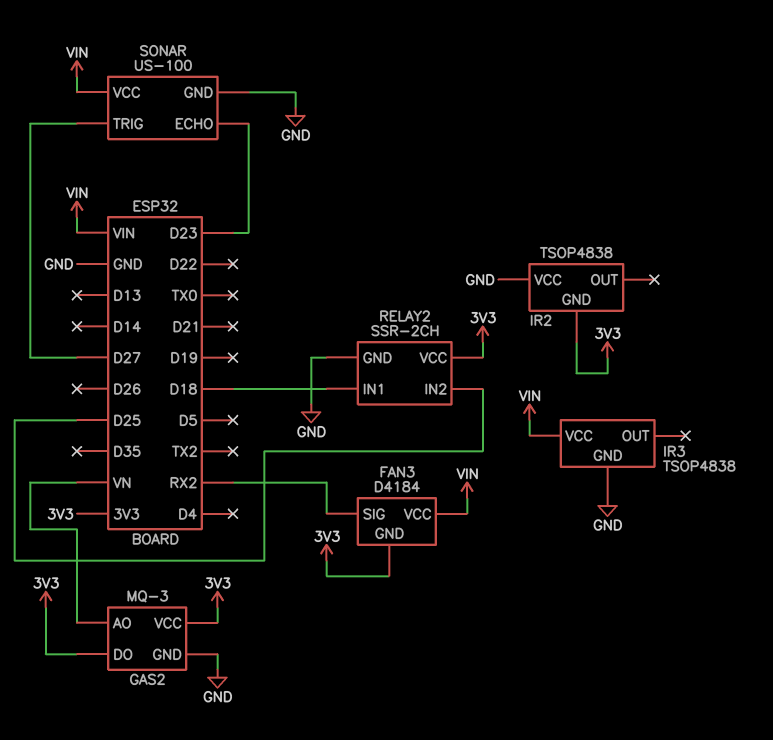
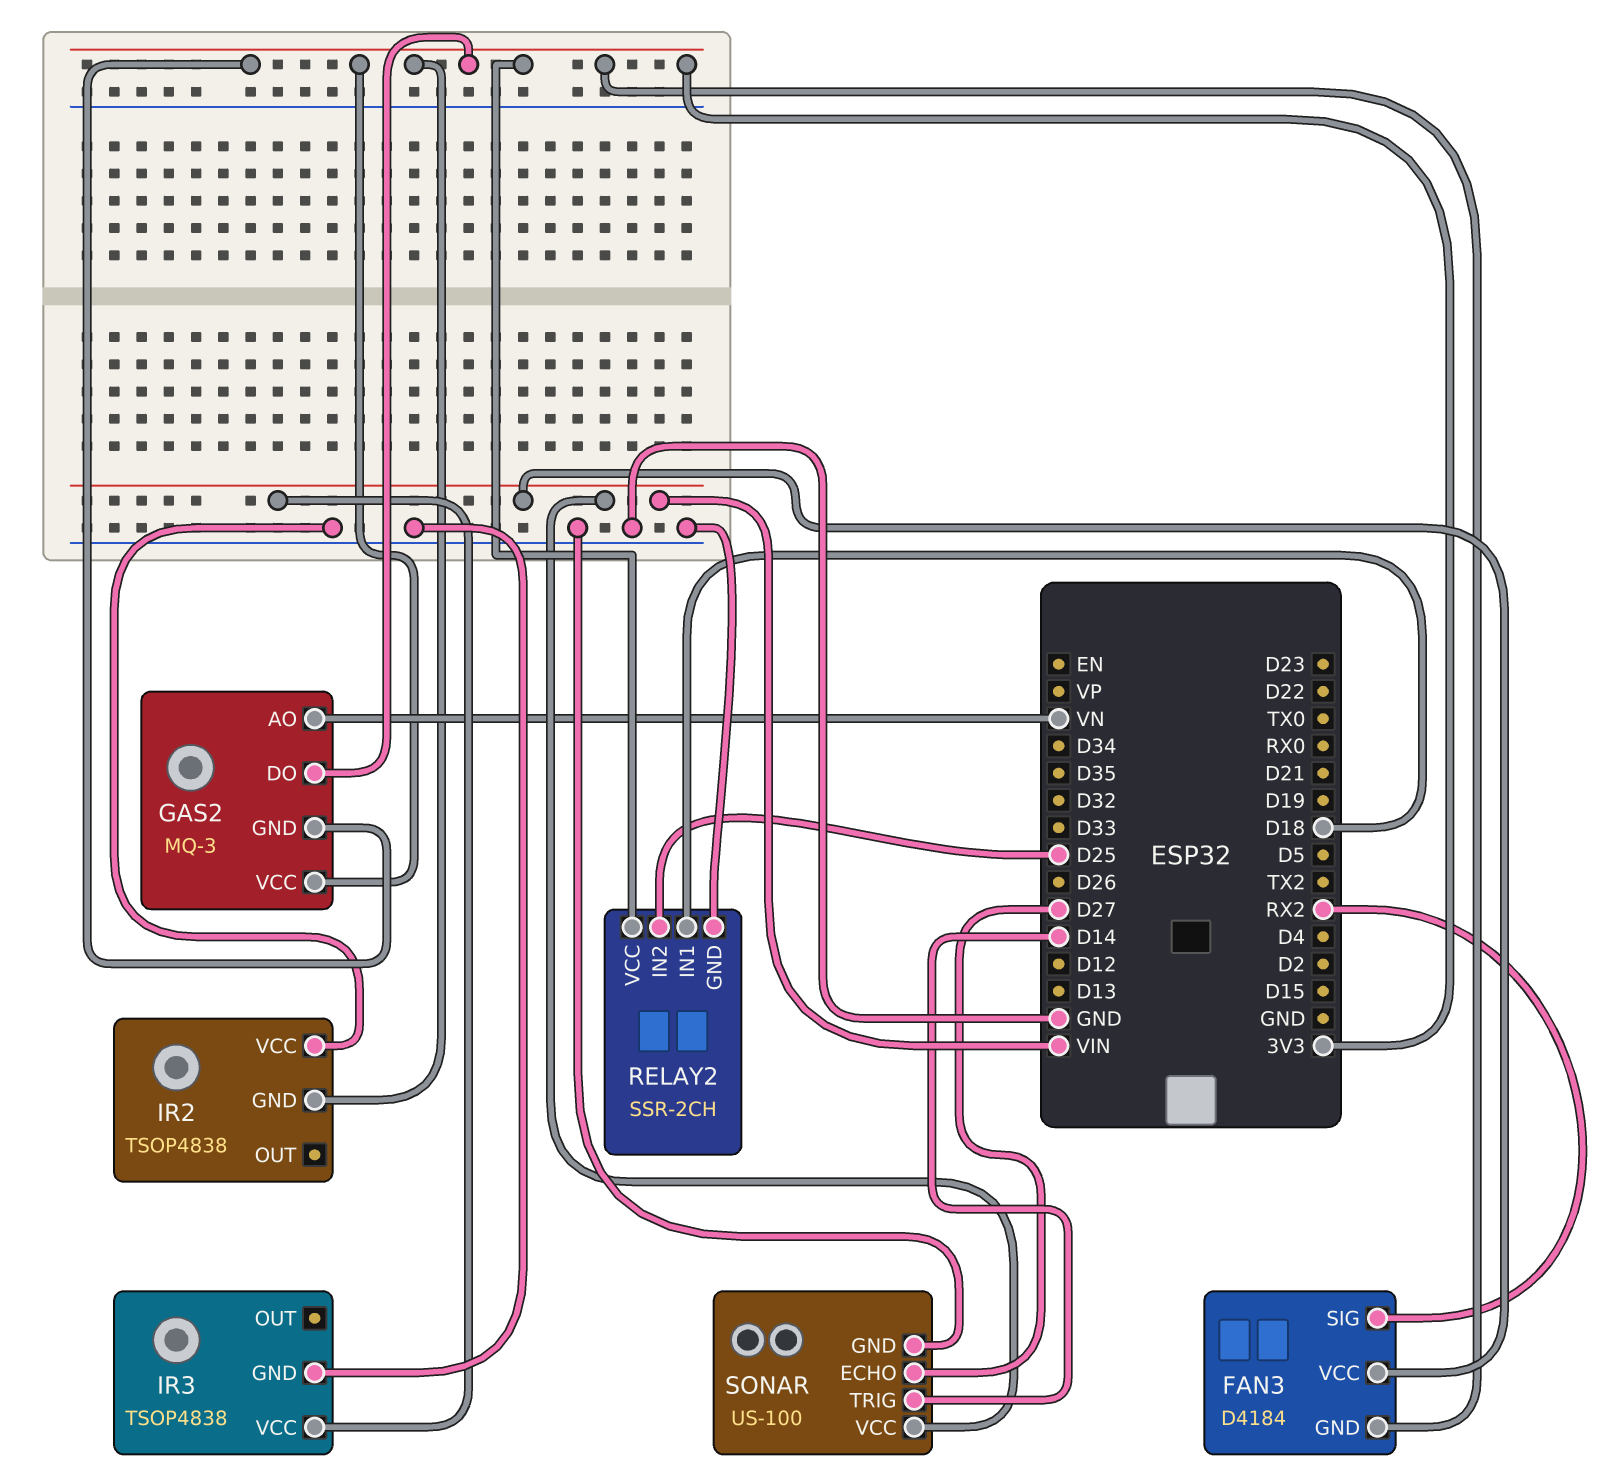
GAS2 pin GND: GND -> 3V3
SONAR pin ECHO: D23 -> D27
SONAR pin TRIG: D27 -> D14

